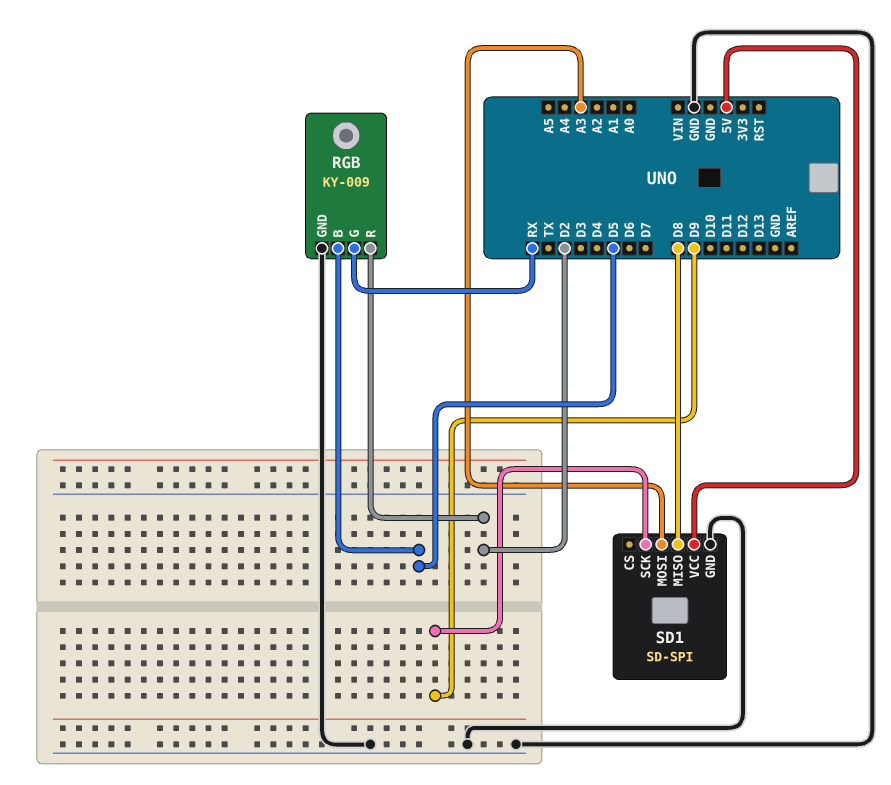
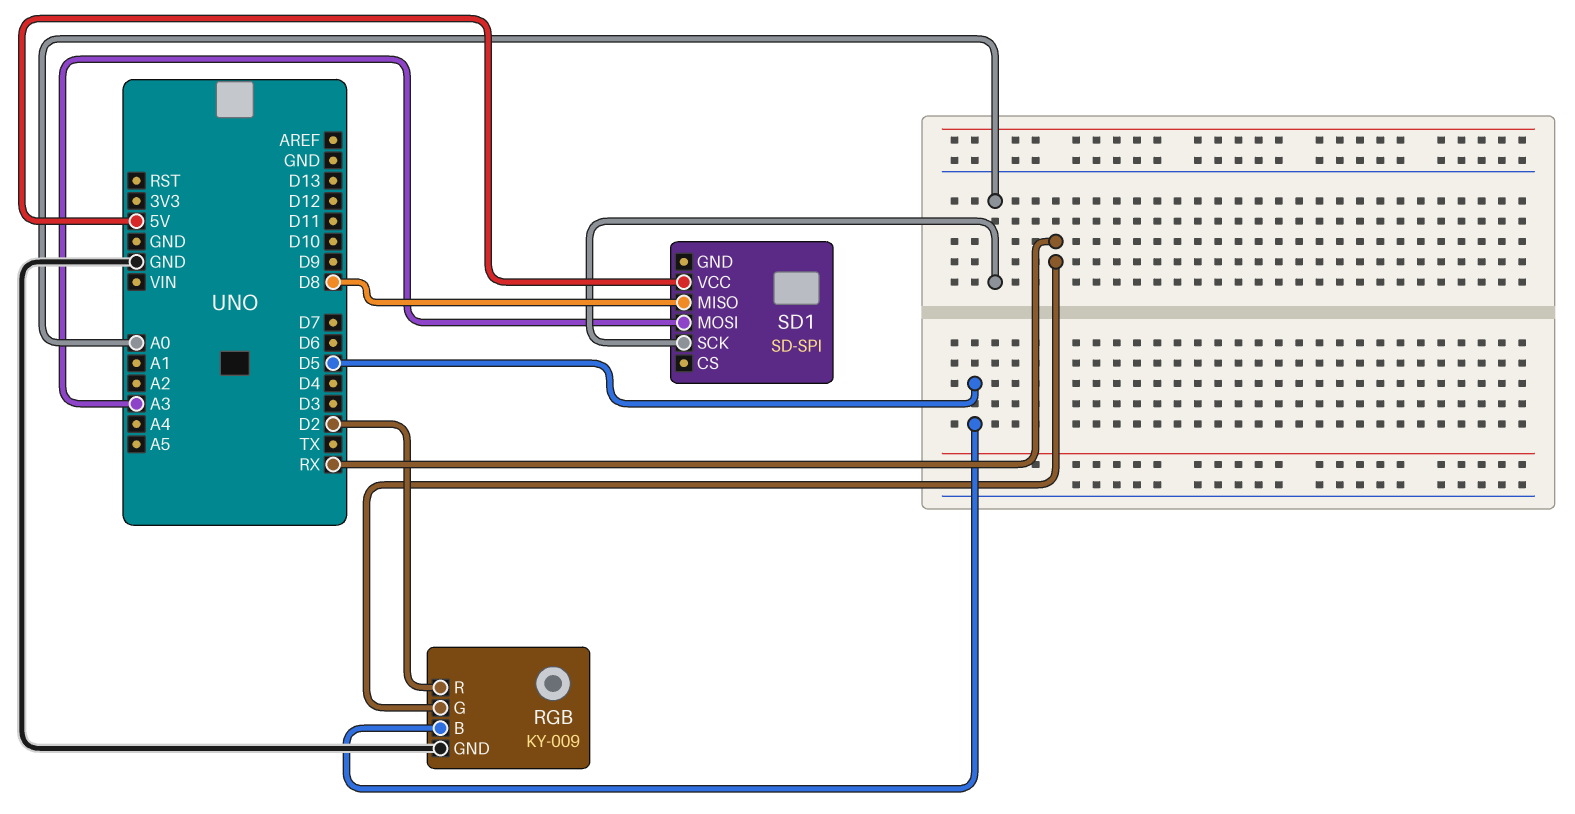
SD1 pin GND: GND -> none
SD1 pin SCK: D9 -> A0

